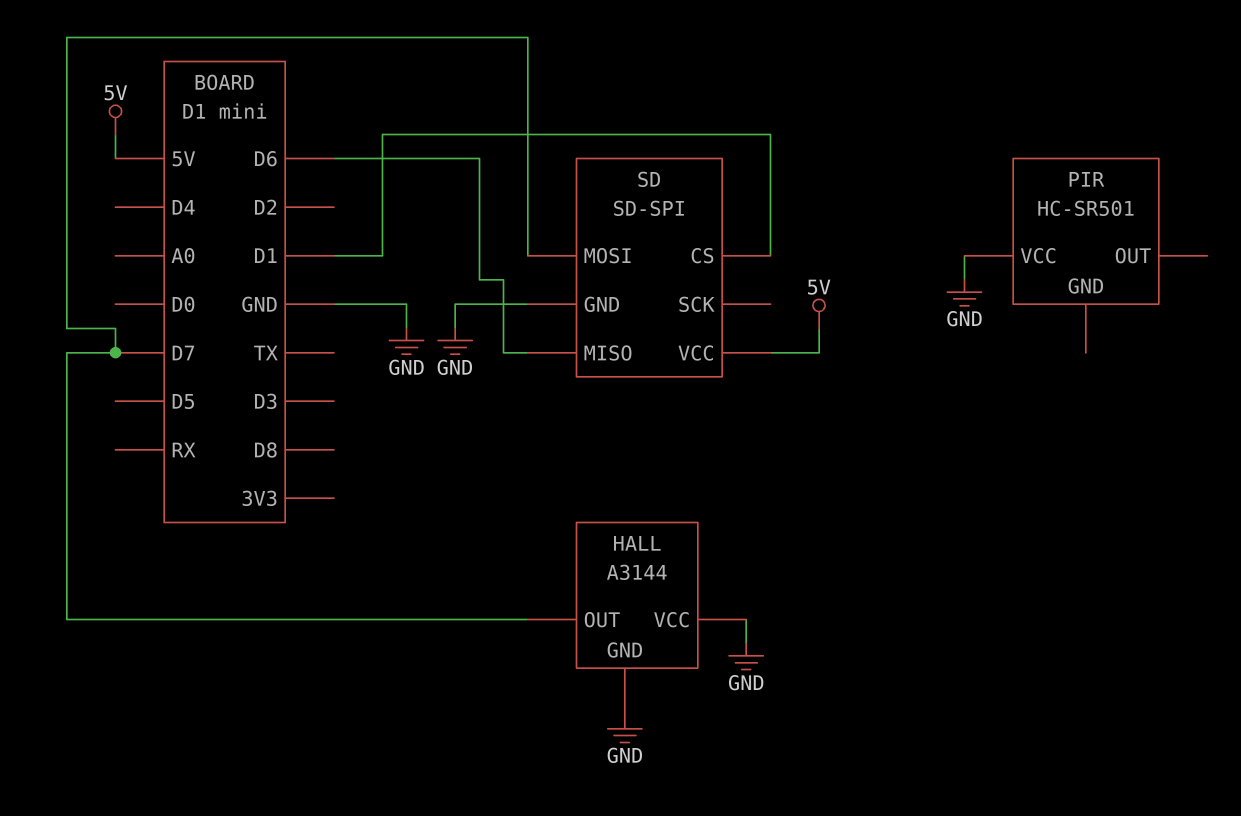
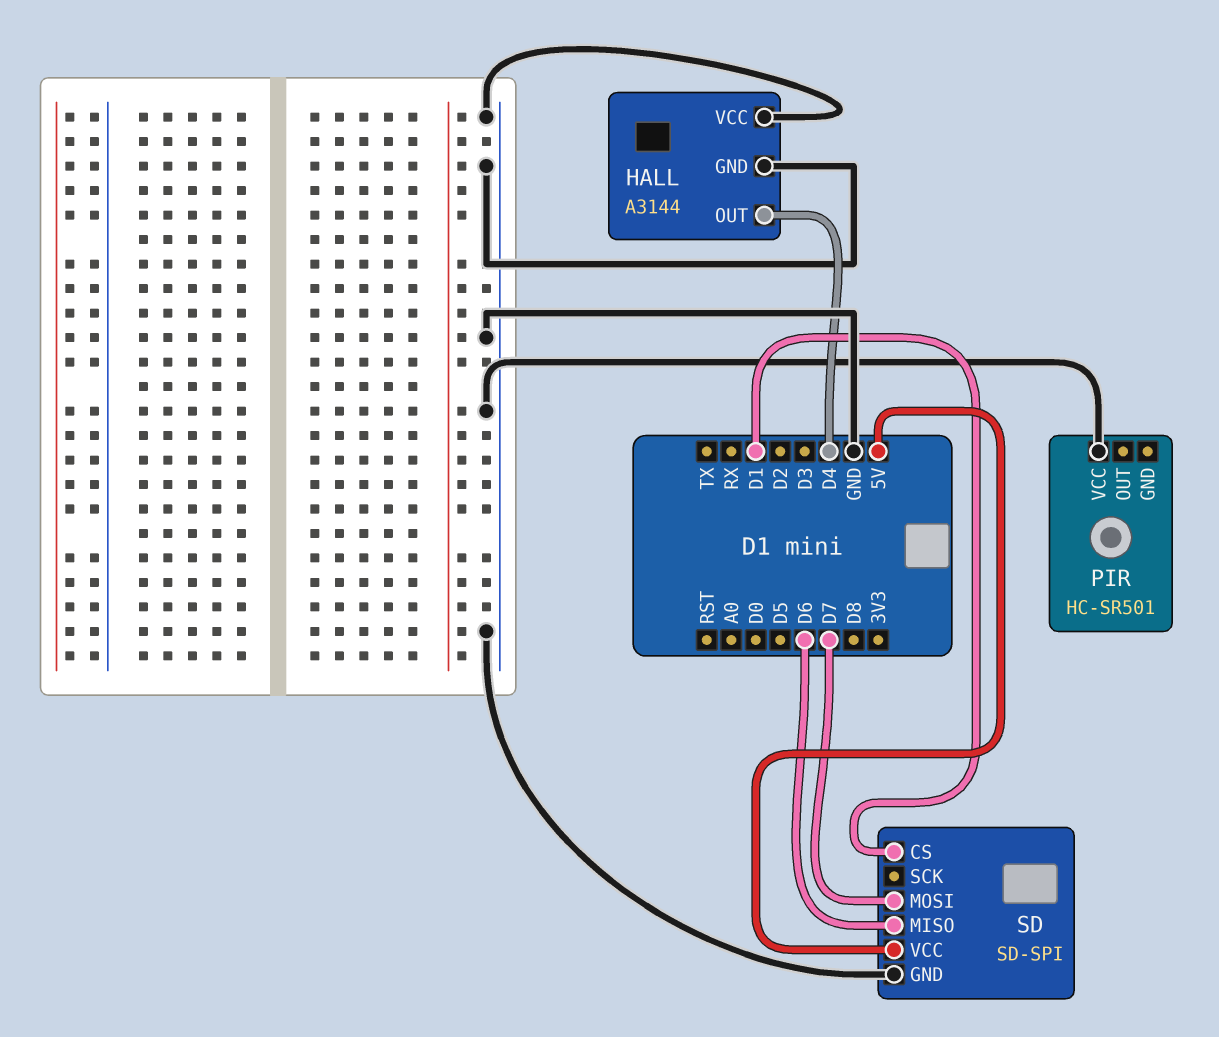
HALL pin OUT: D7 -> D4

